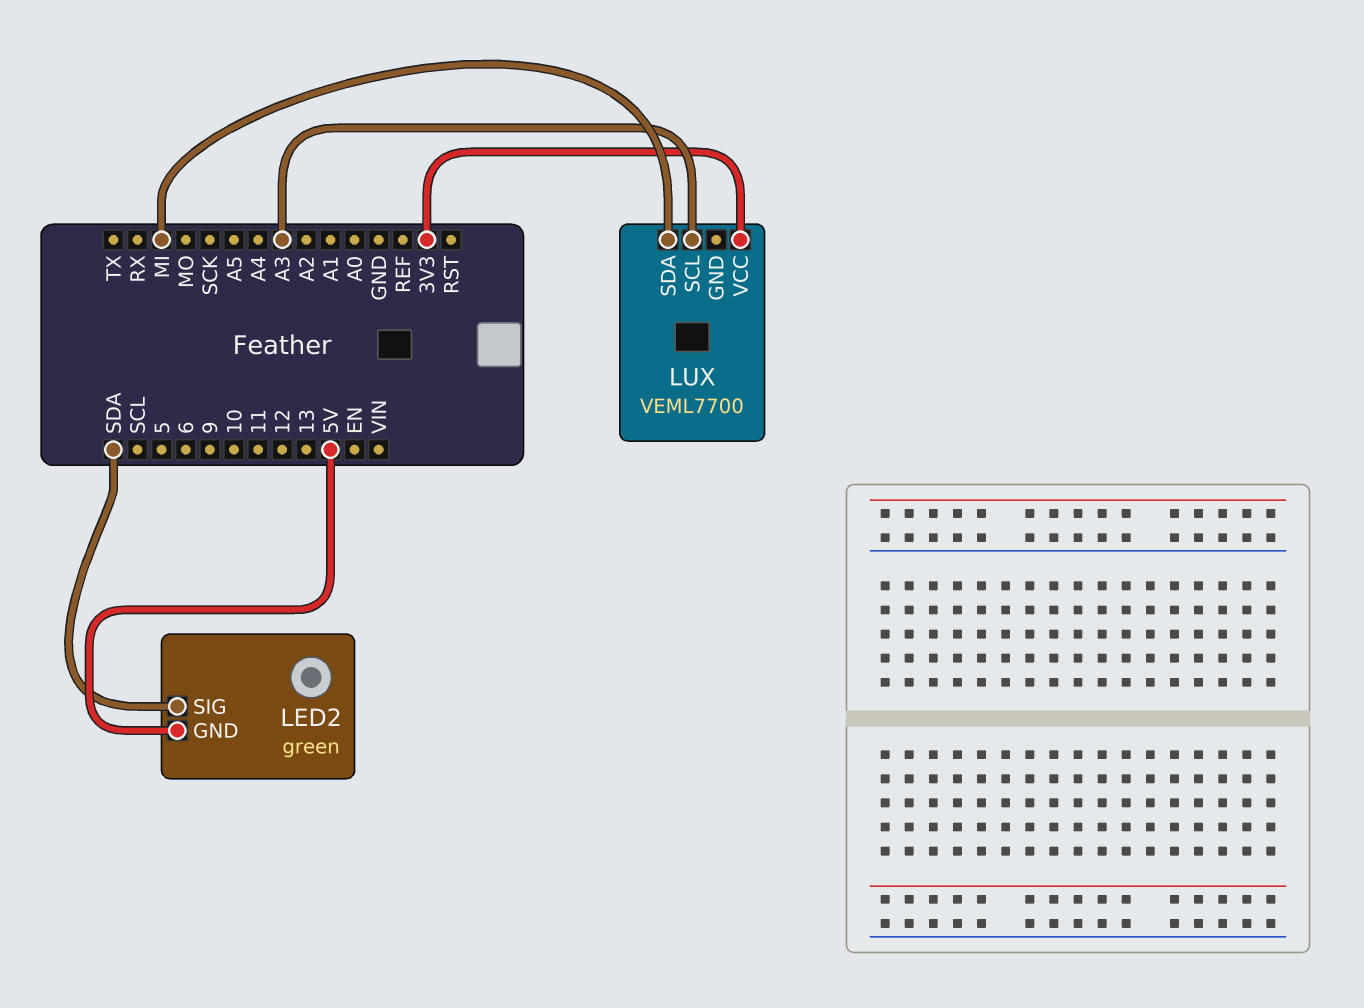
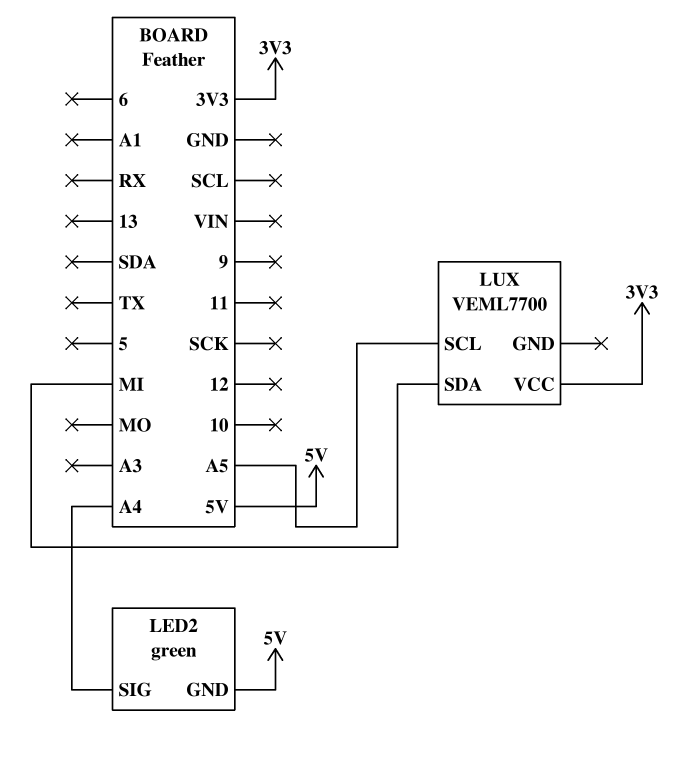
LED2 pin SIG: SDA -> A4
LUX pin SCL: A3 -> A5

